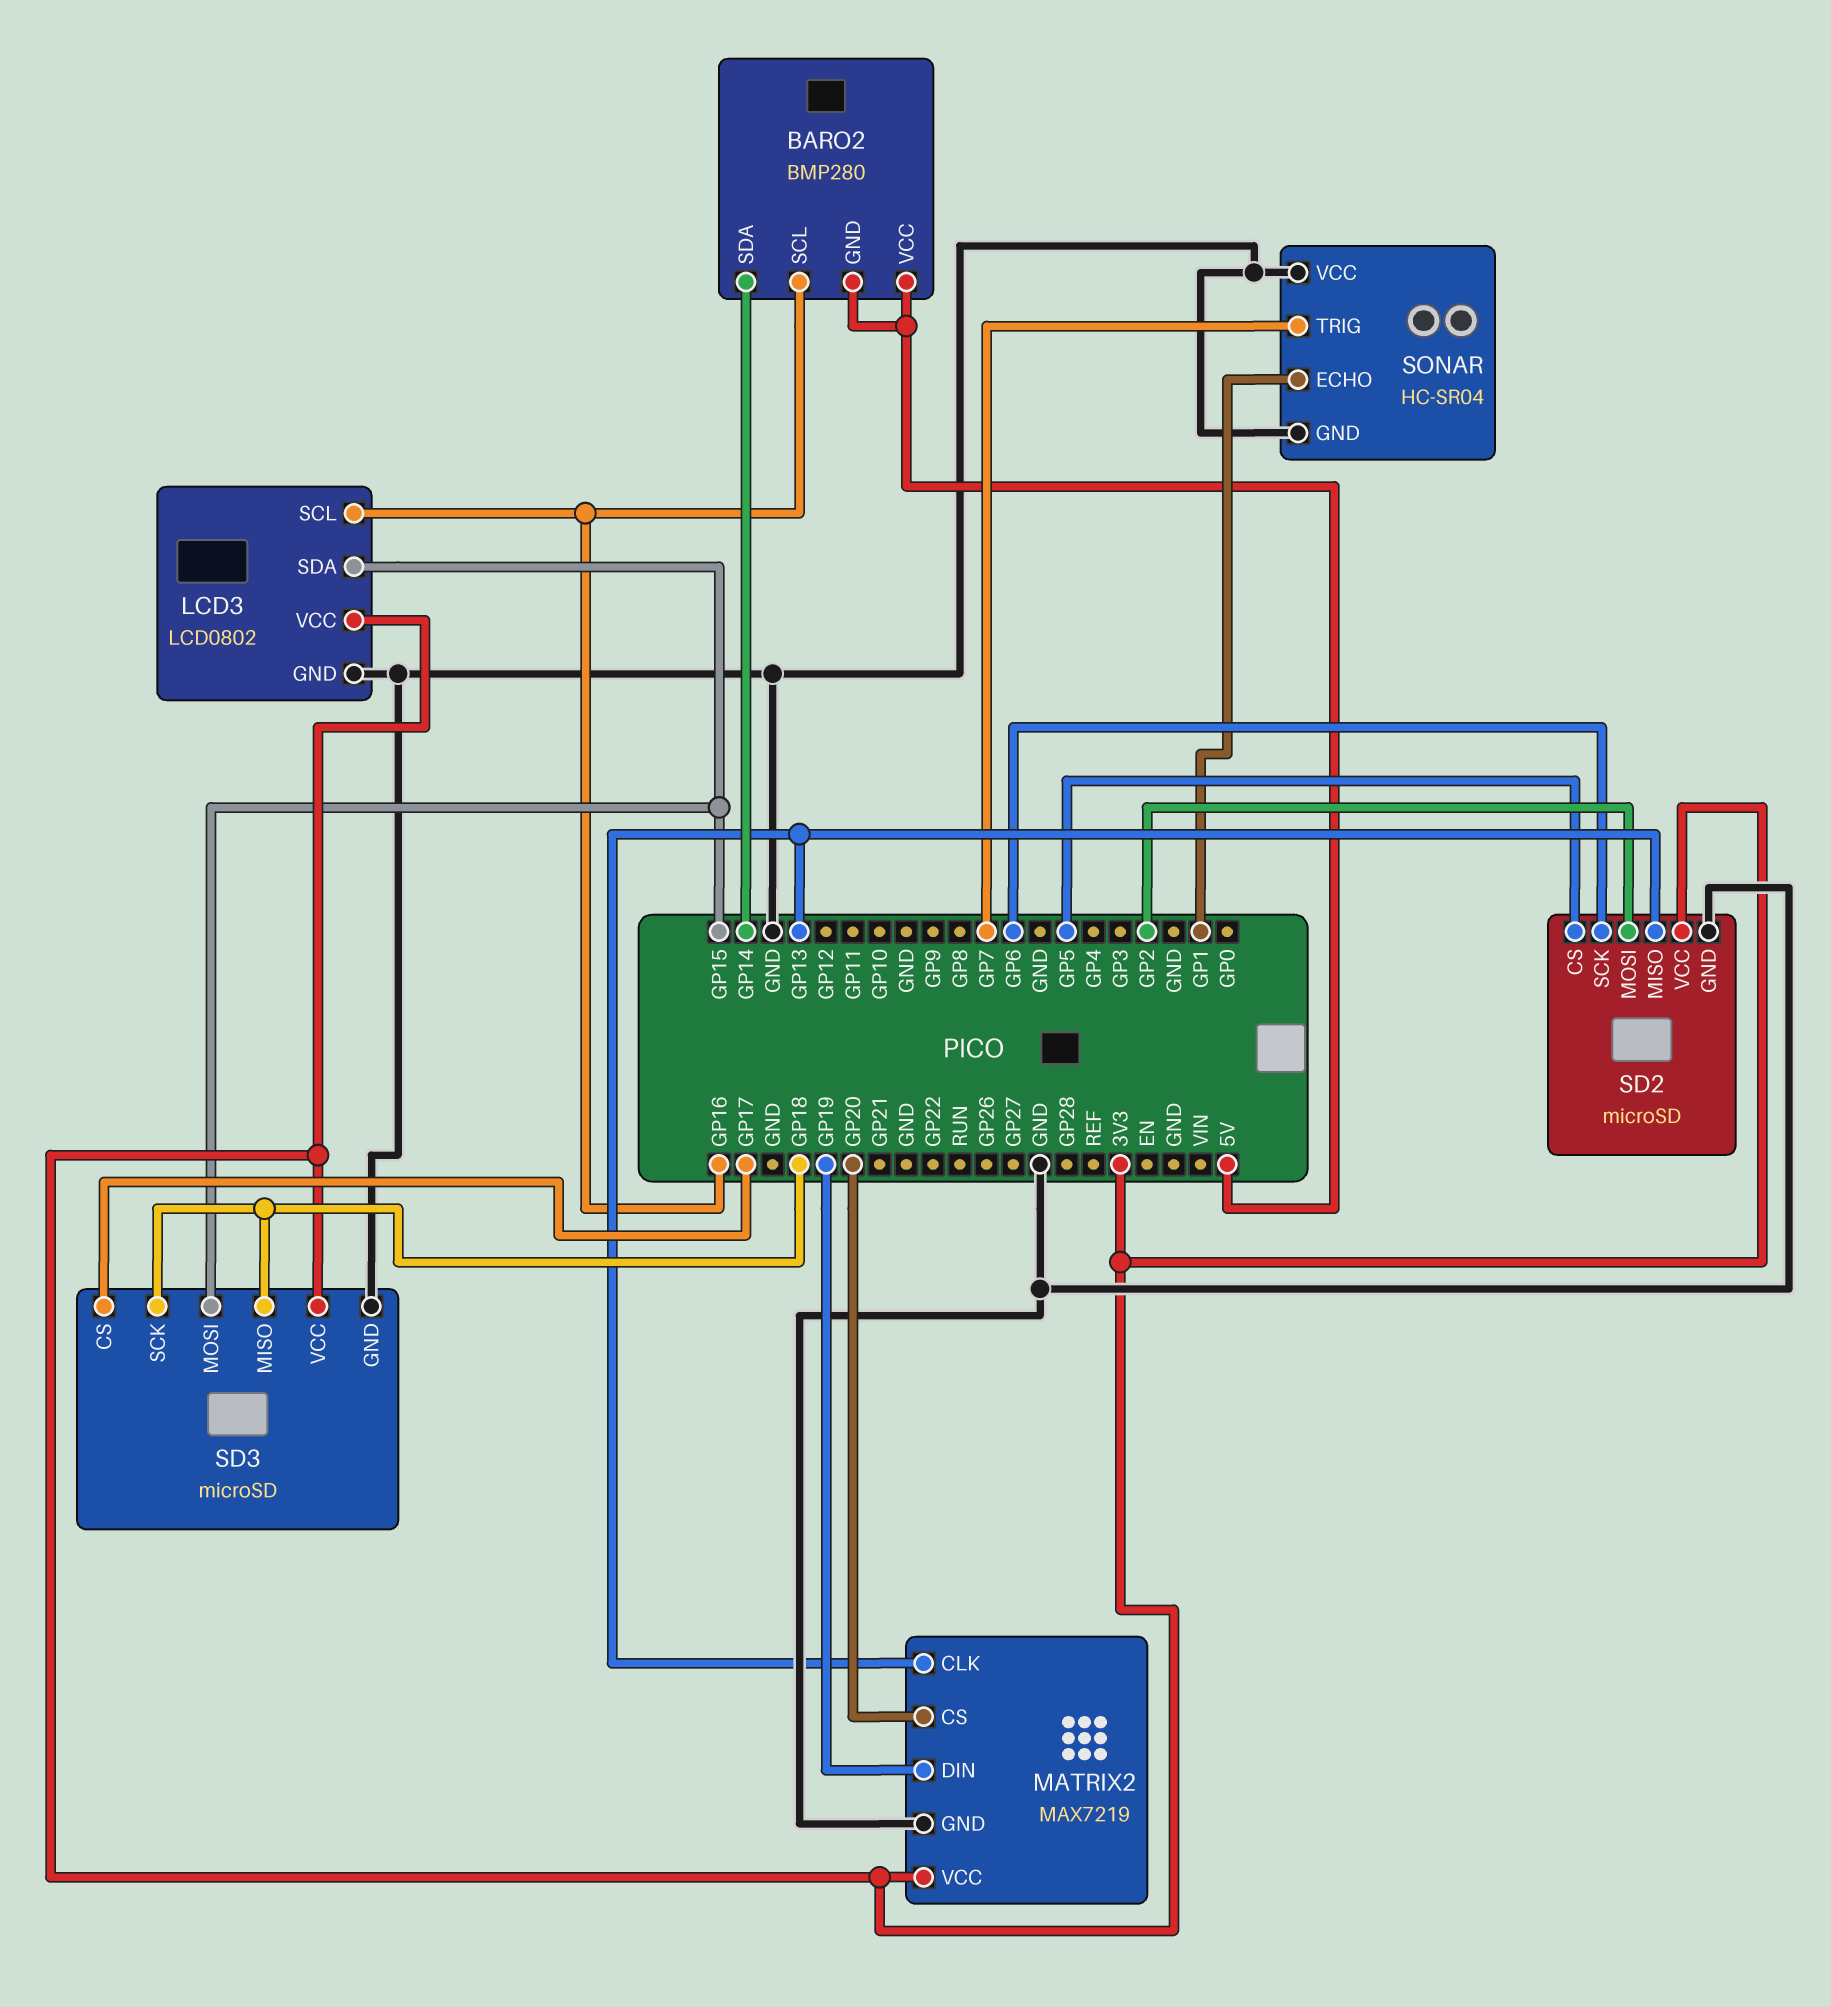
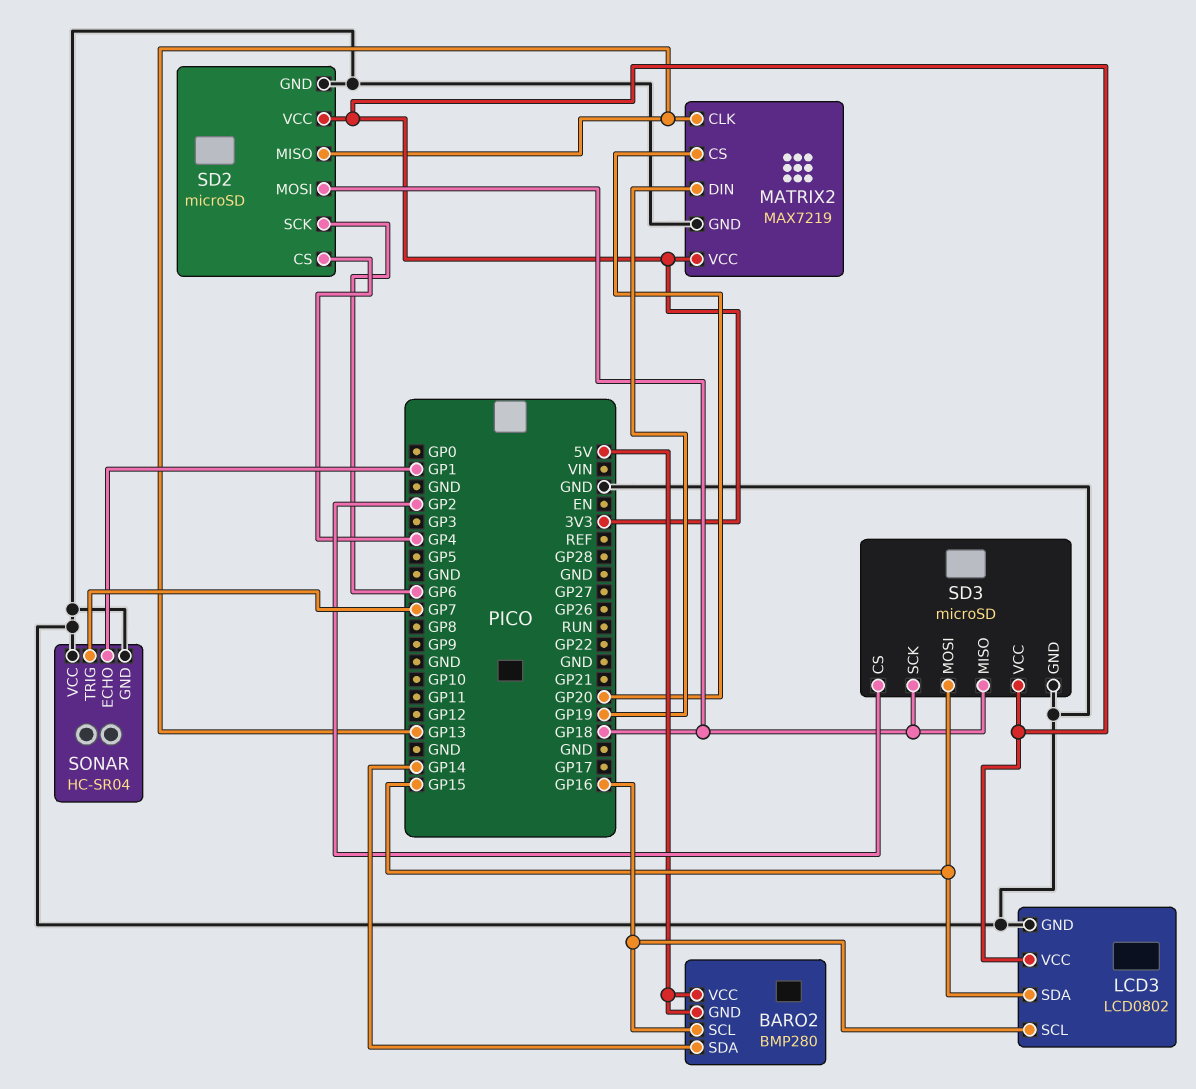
SD2 pin CS: GP5 -> GP4
SD2 pin MOSI: GP2 -> GP18
SD3 pin CS: GP17 -> GP2

